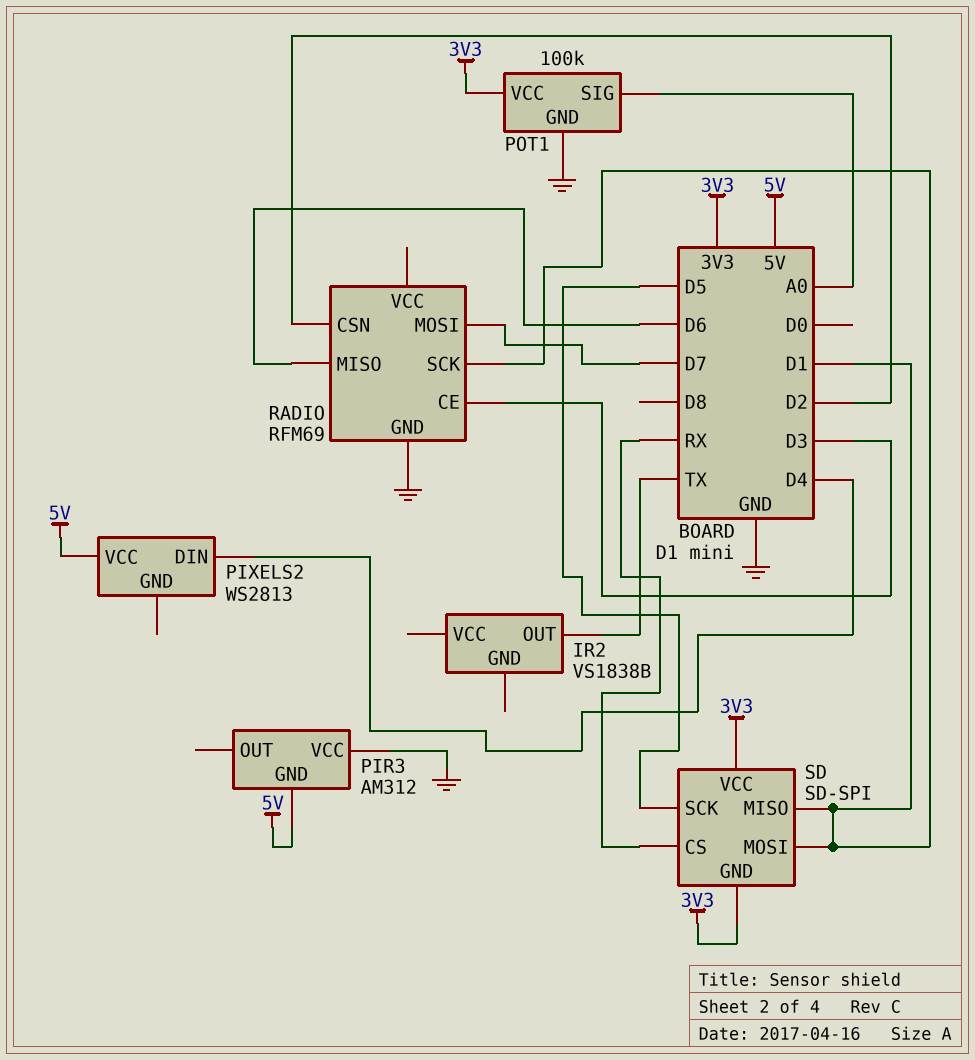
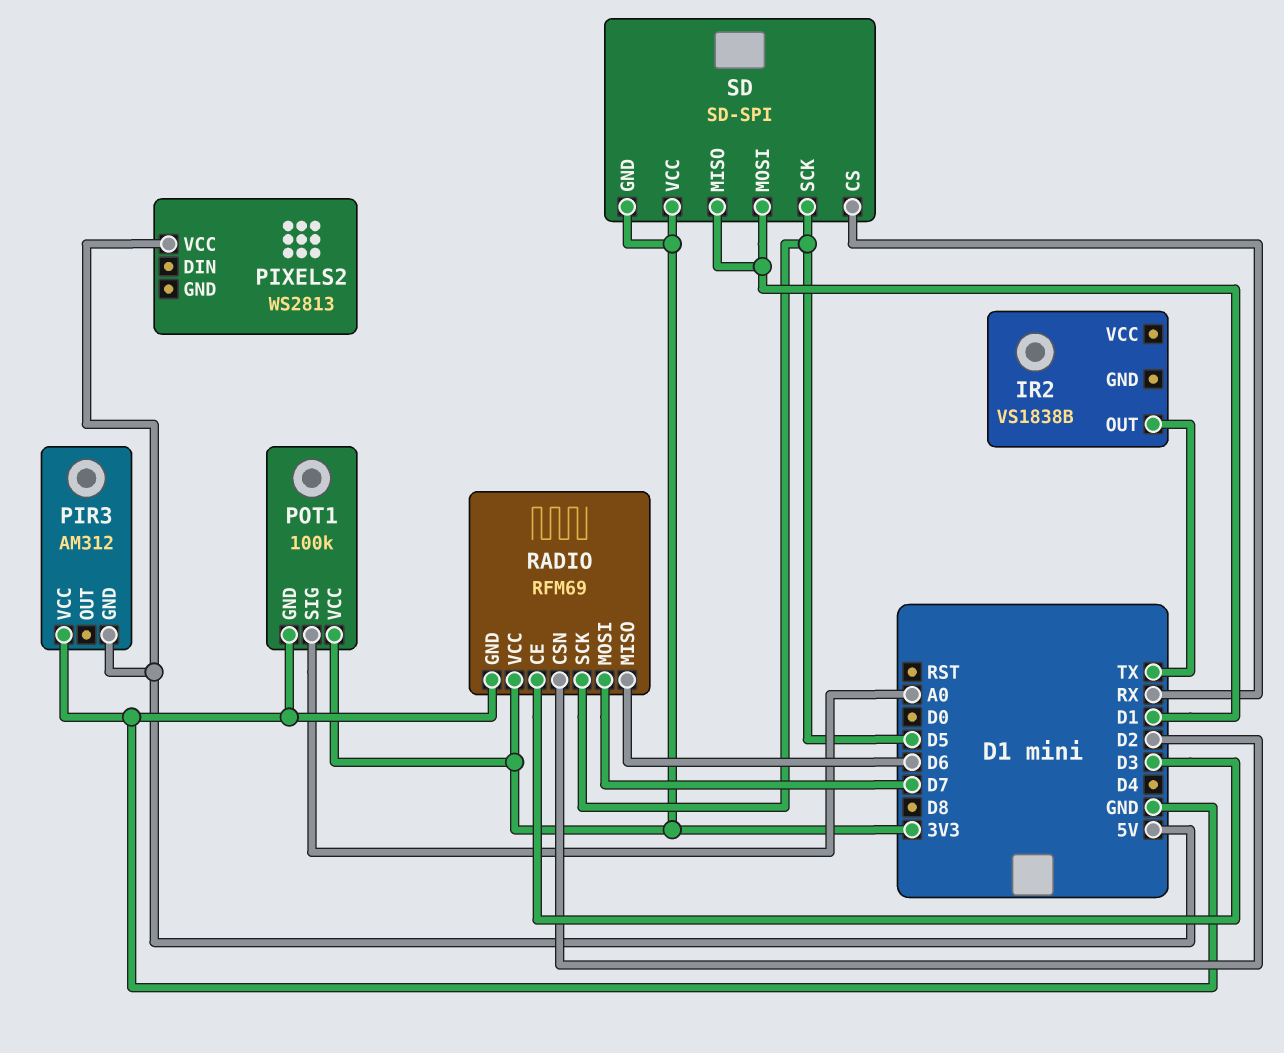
PIXELS2 pin DIN: D4 -> none
RADIO pin SCK: D1 -> D5
RADIO pin VCC: none -> 3V3

